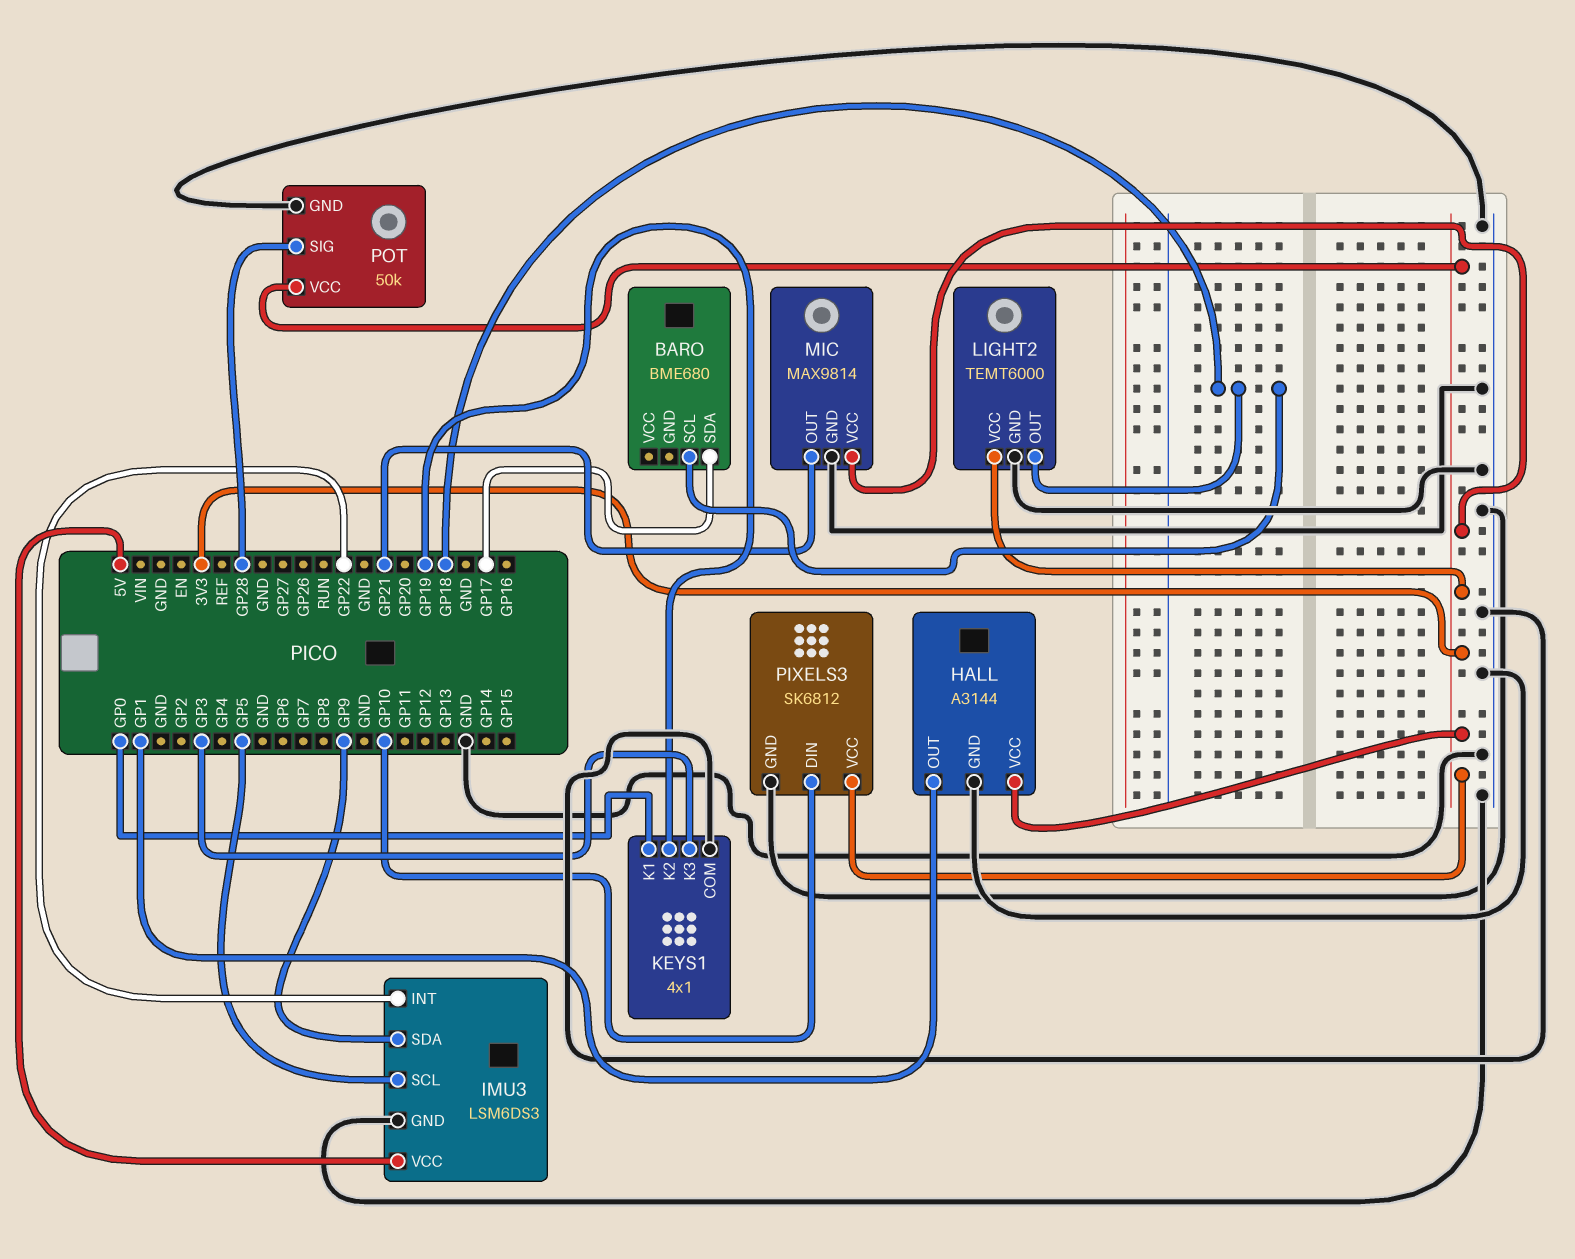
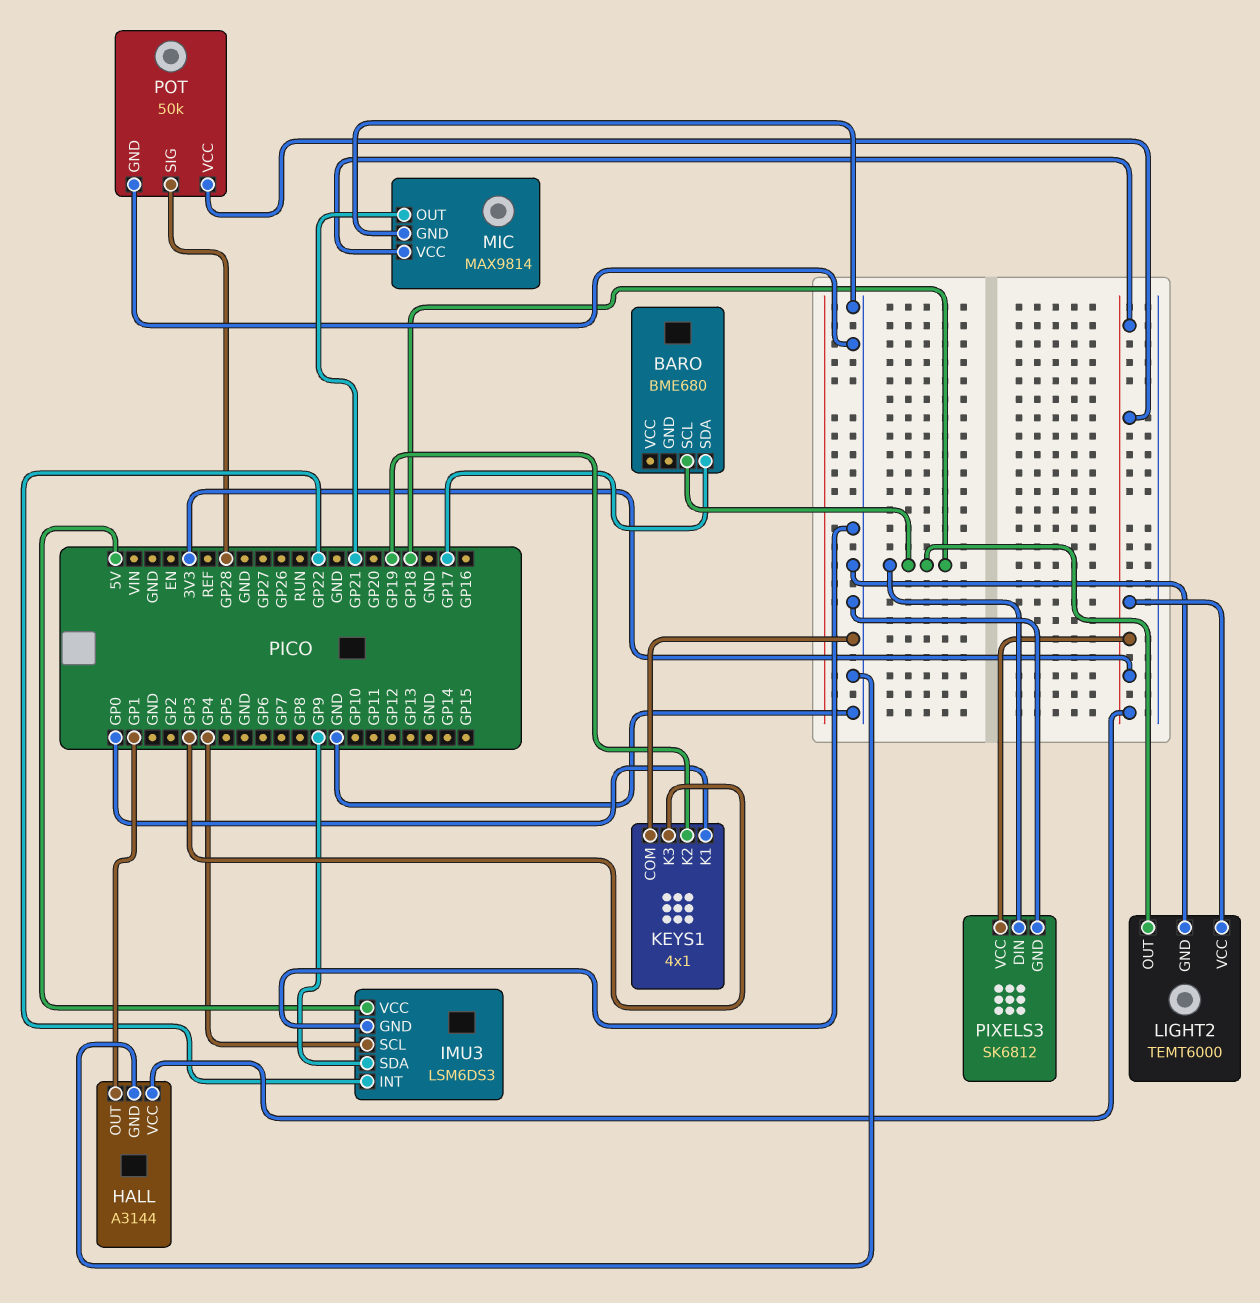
IMU3 pin SCL: GP5 -> GP4
PIXELS3 pin DIN: GP10 -> GP18

